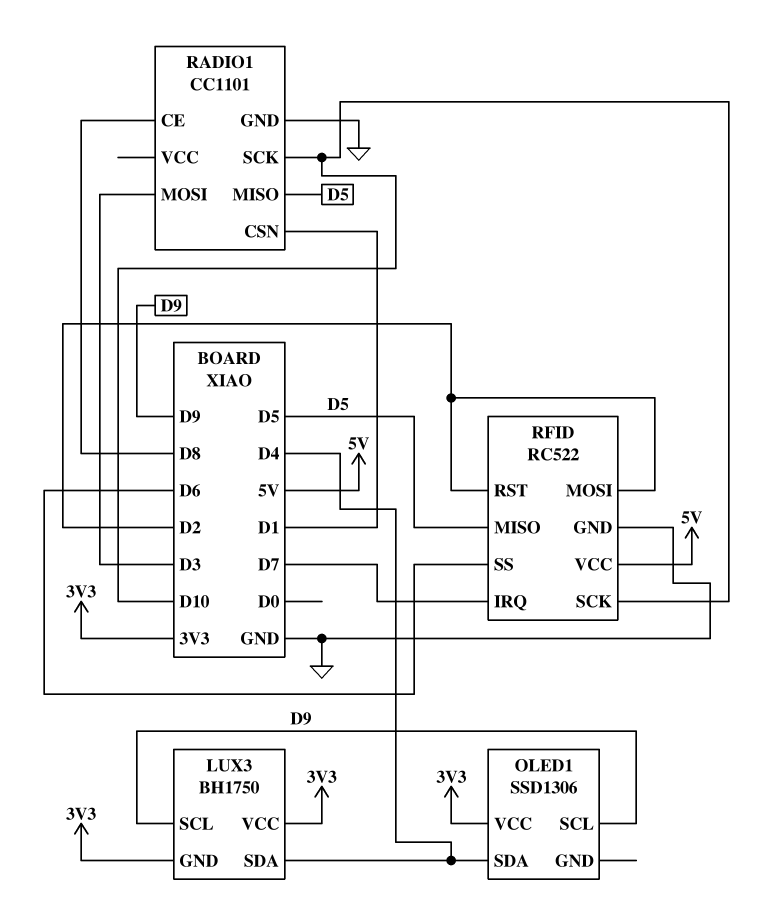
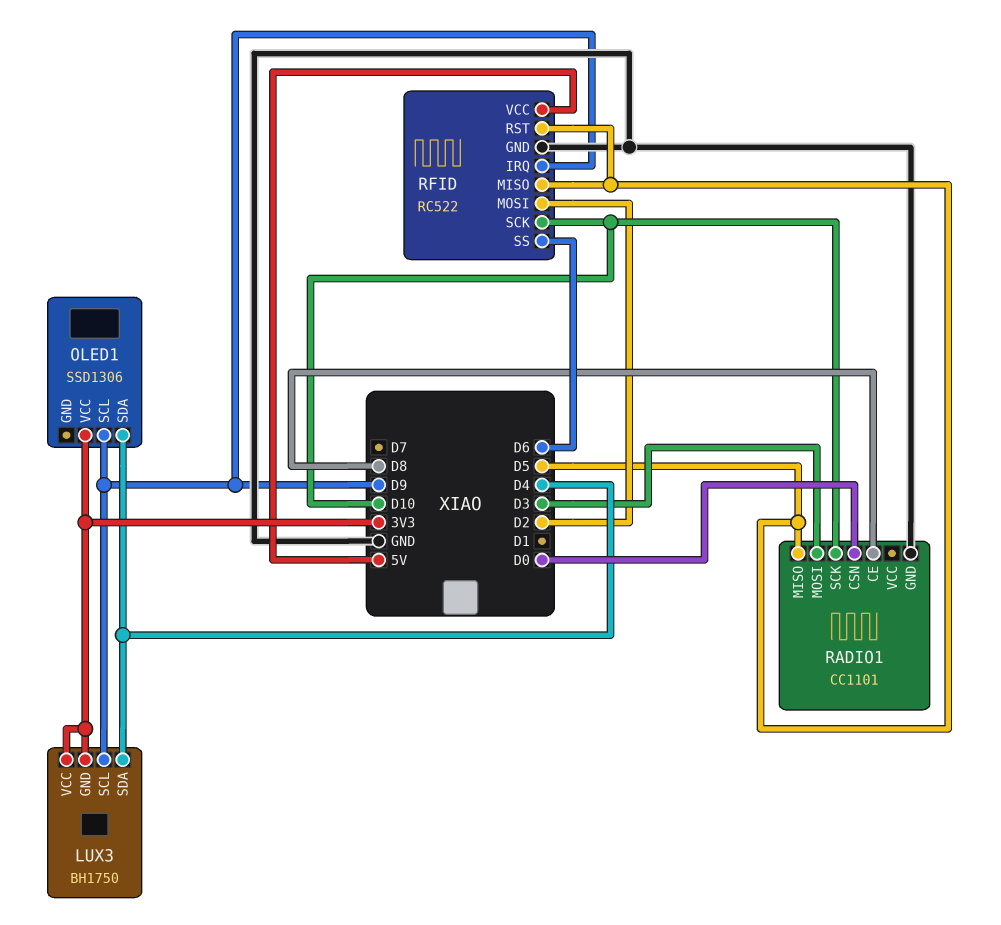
RADIO1 pin CSN: D1 -> D0
RFID pin IRQ: D7 -> D9
RFID pin RST: D2 -> D5

